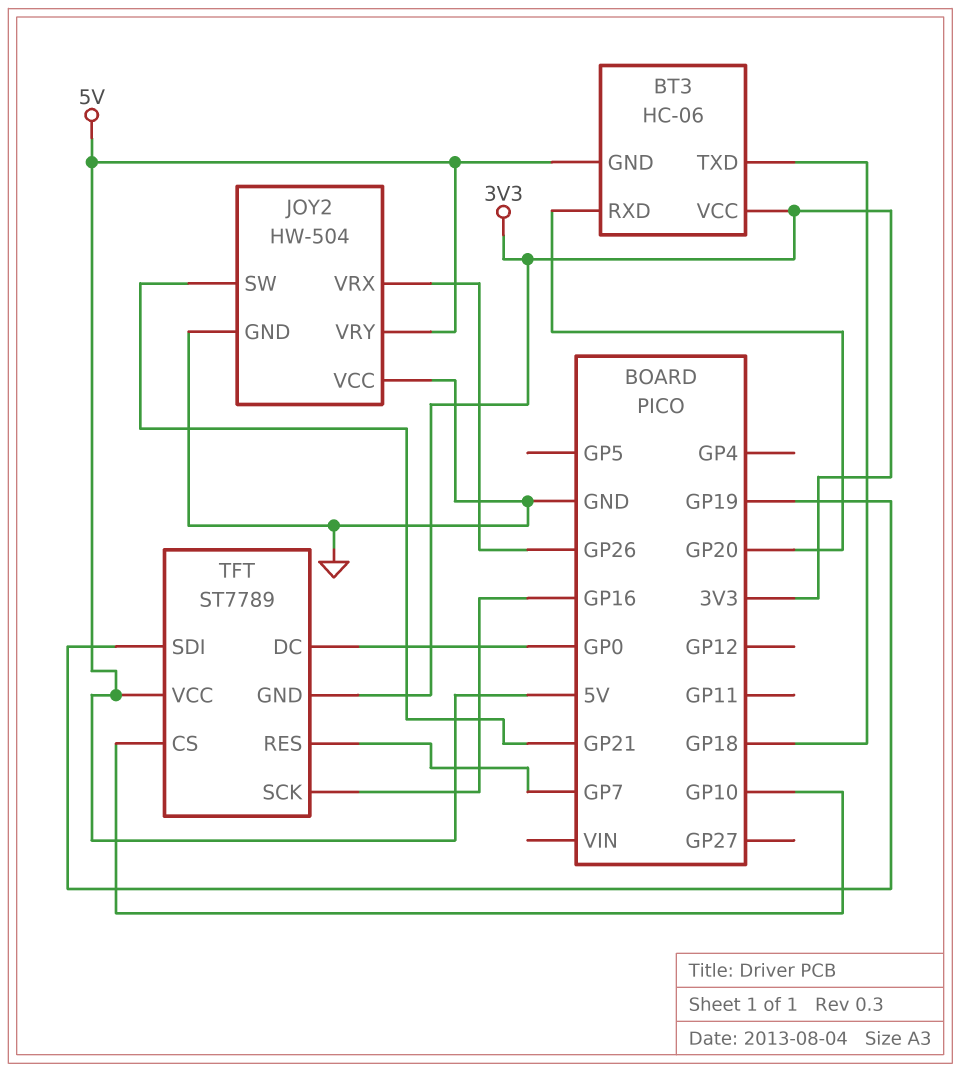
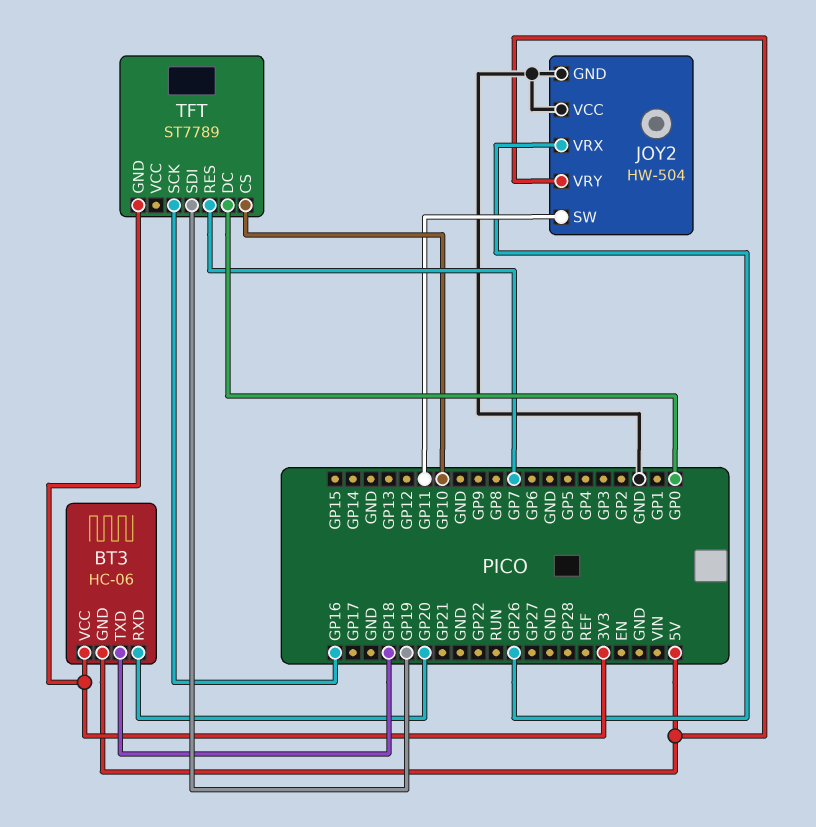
JOY2 pin SW: GP21 -> GP11
TFT pin VCC: 5V -> none

